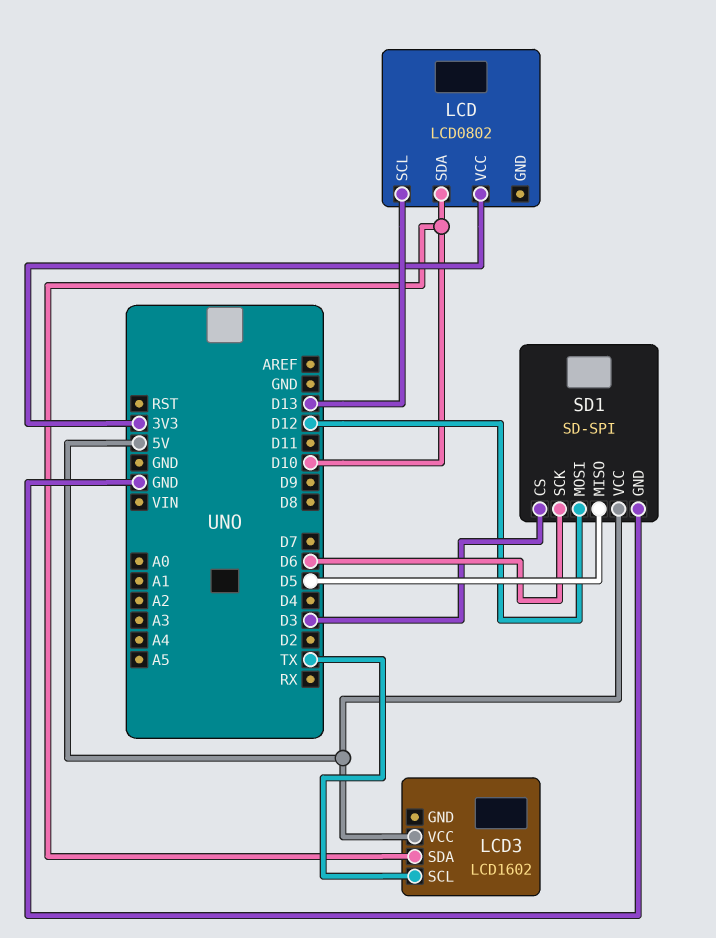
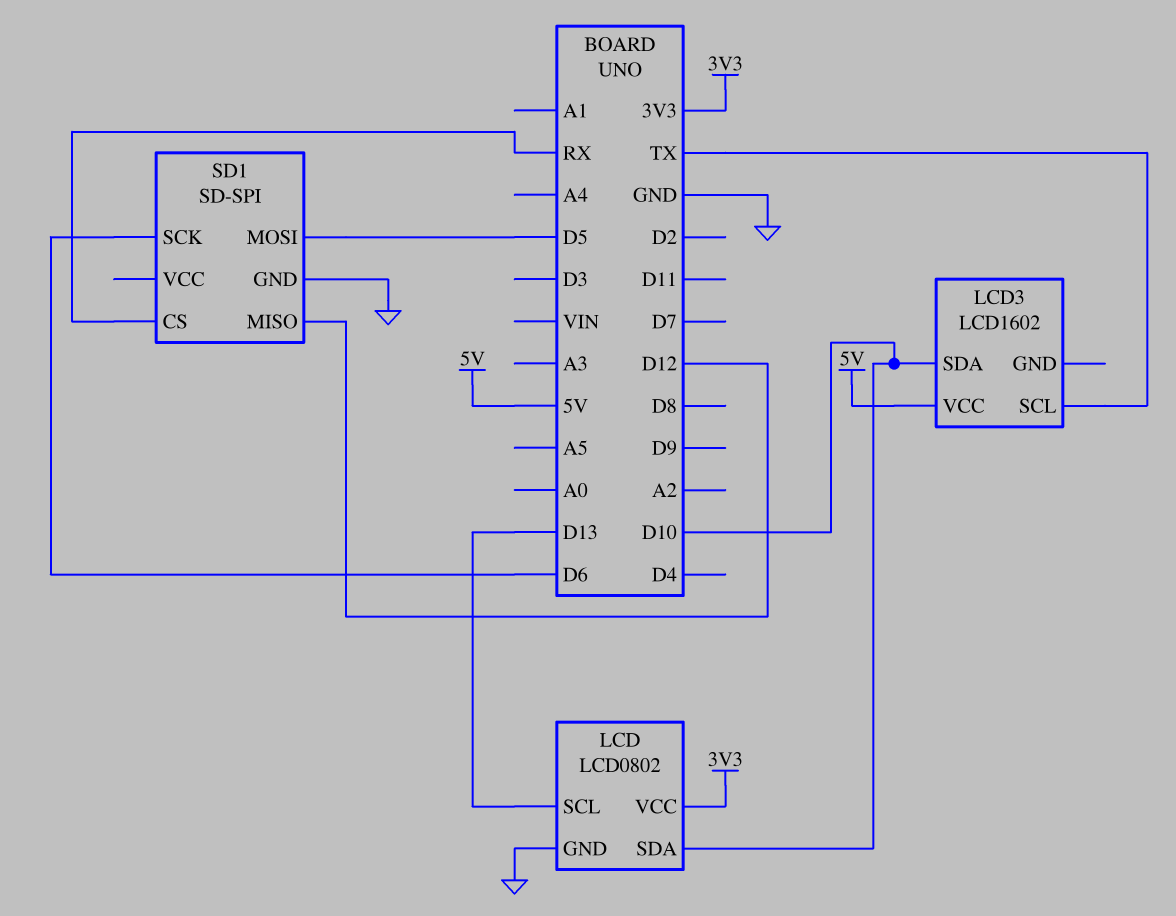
LCD pin GND: none -> GND
SD1 pin CS: D3 -> RX
SD1 pin MISO: D5 -> D12
SD1 pin MOSI: D12 -> D5
SD1 pin VCC: 5V -> none

